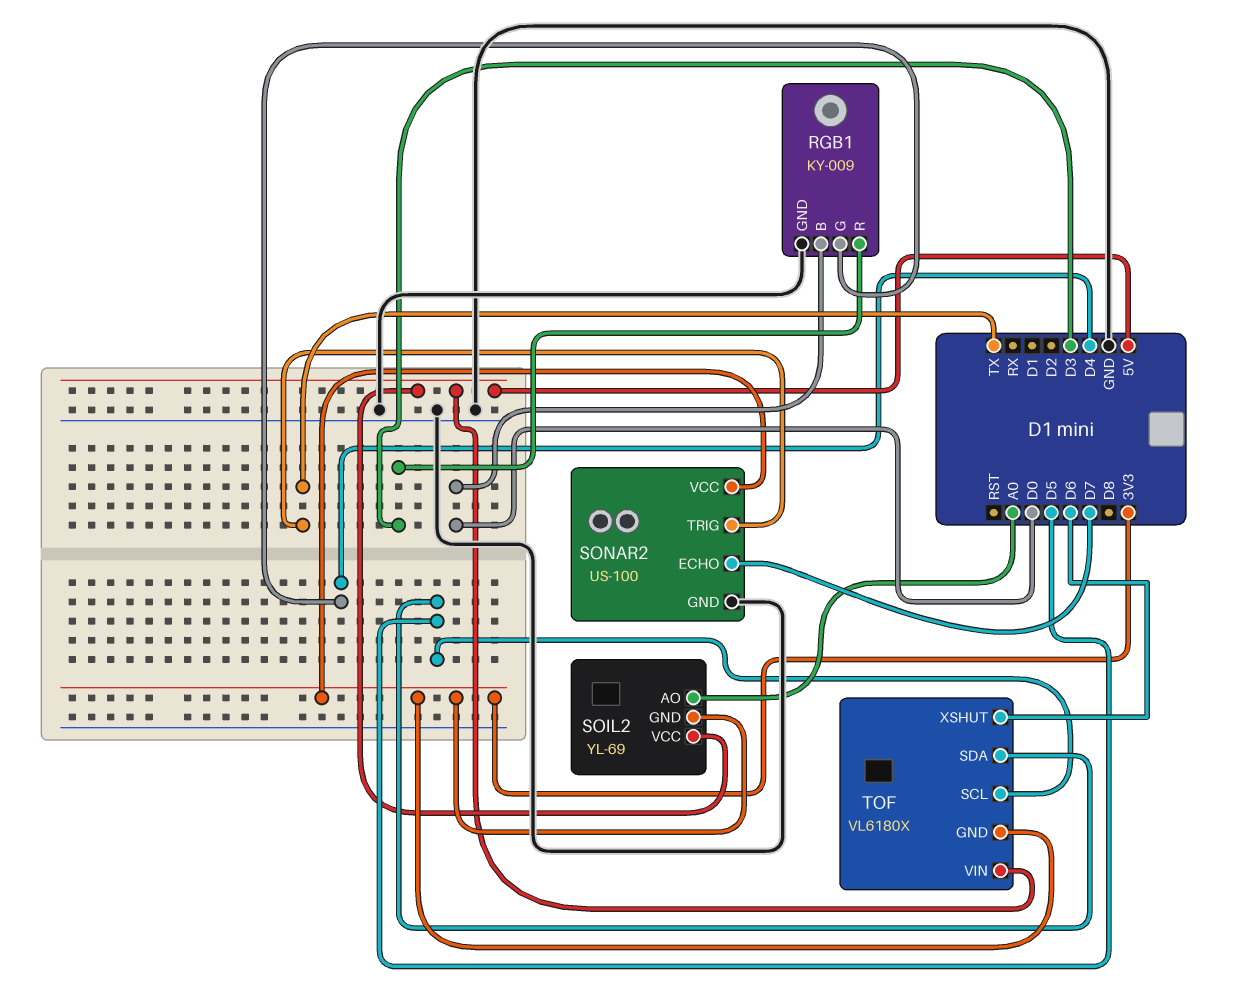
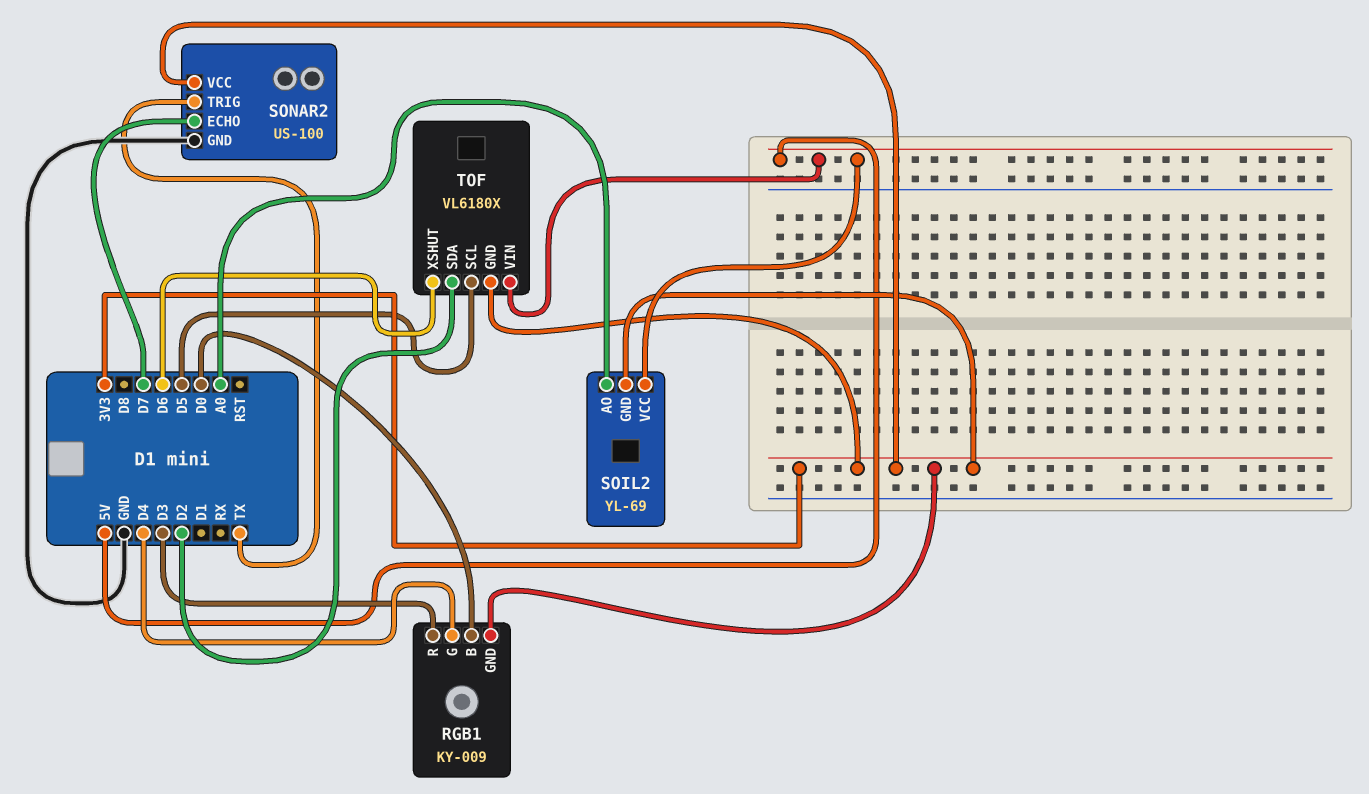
RGB1 pin GND: GND -> 3V3
TOF pin SDA: D5 -> D2

